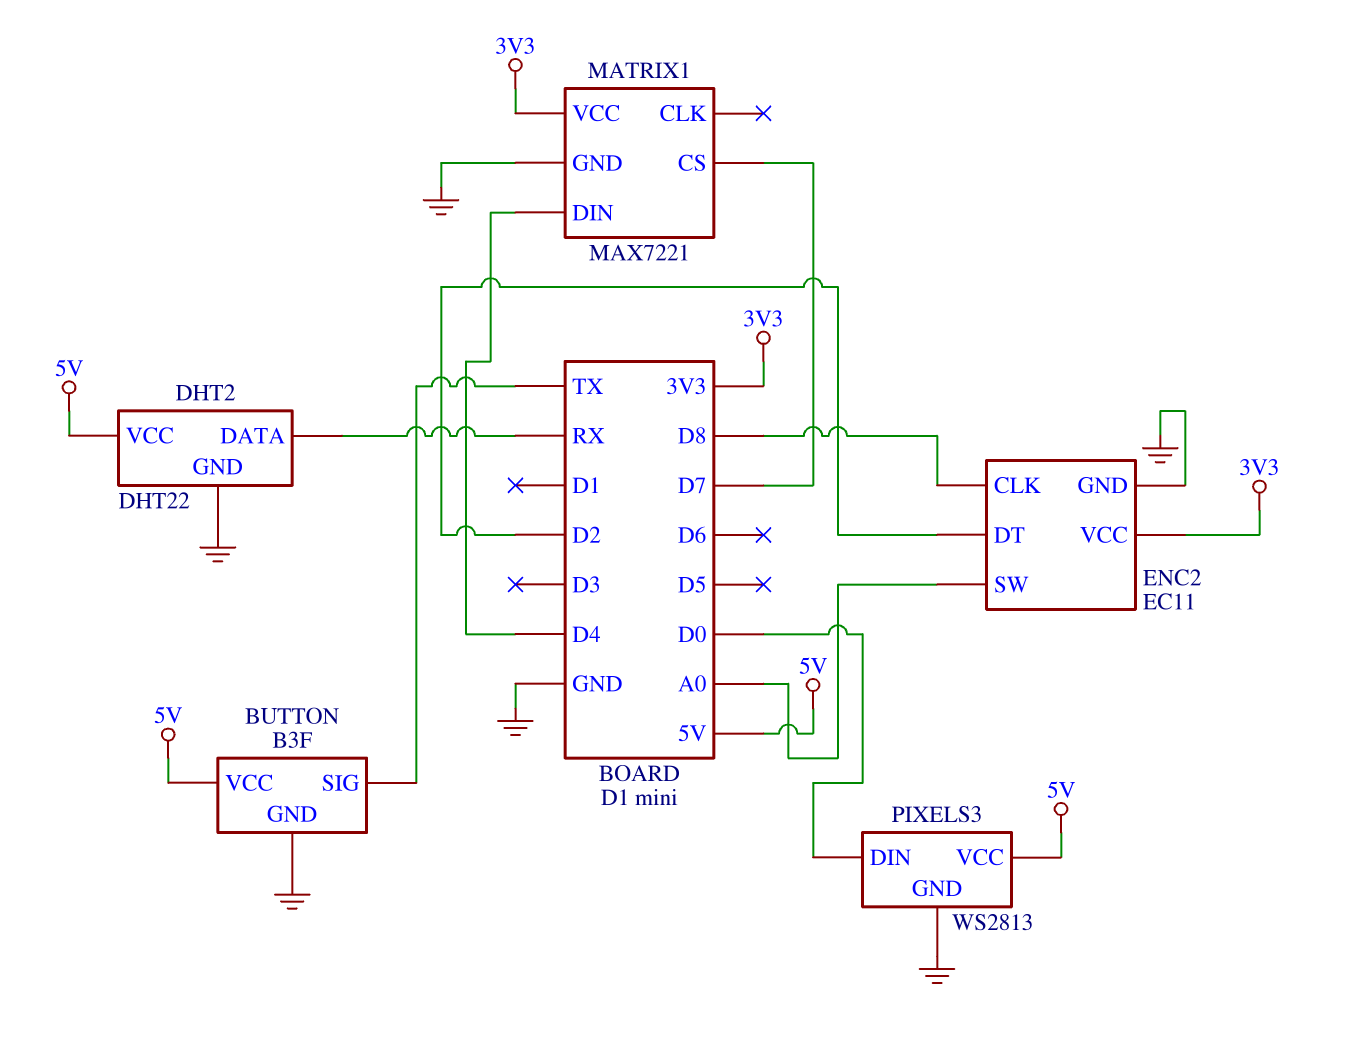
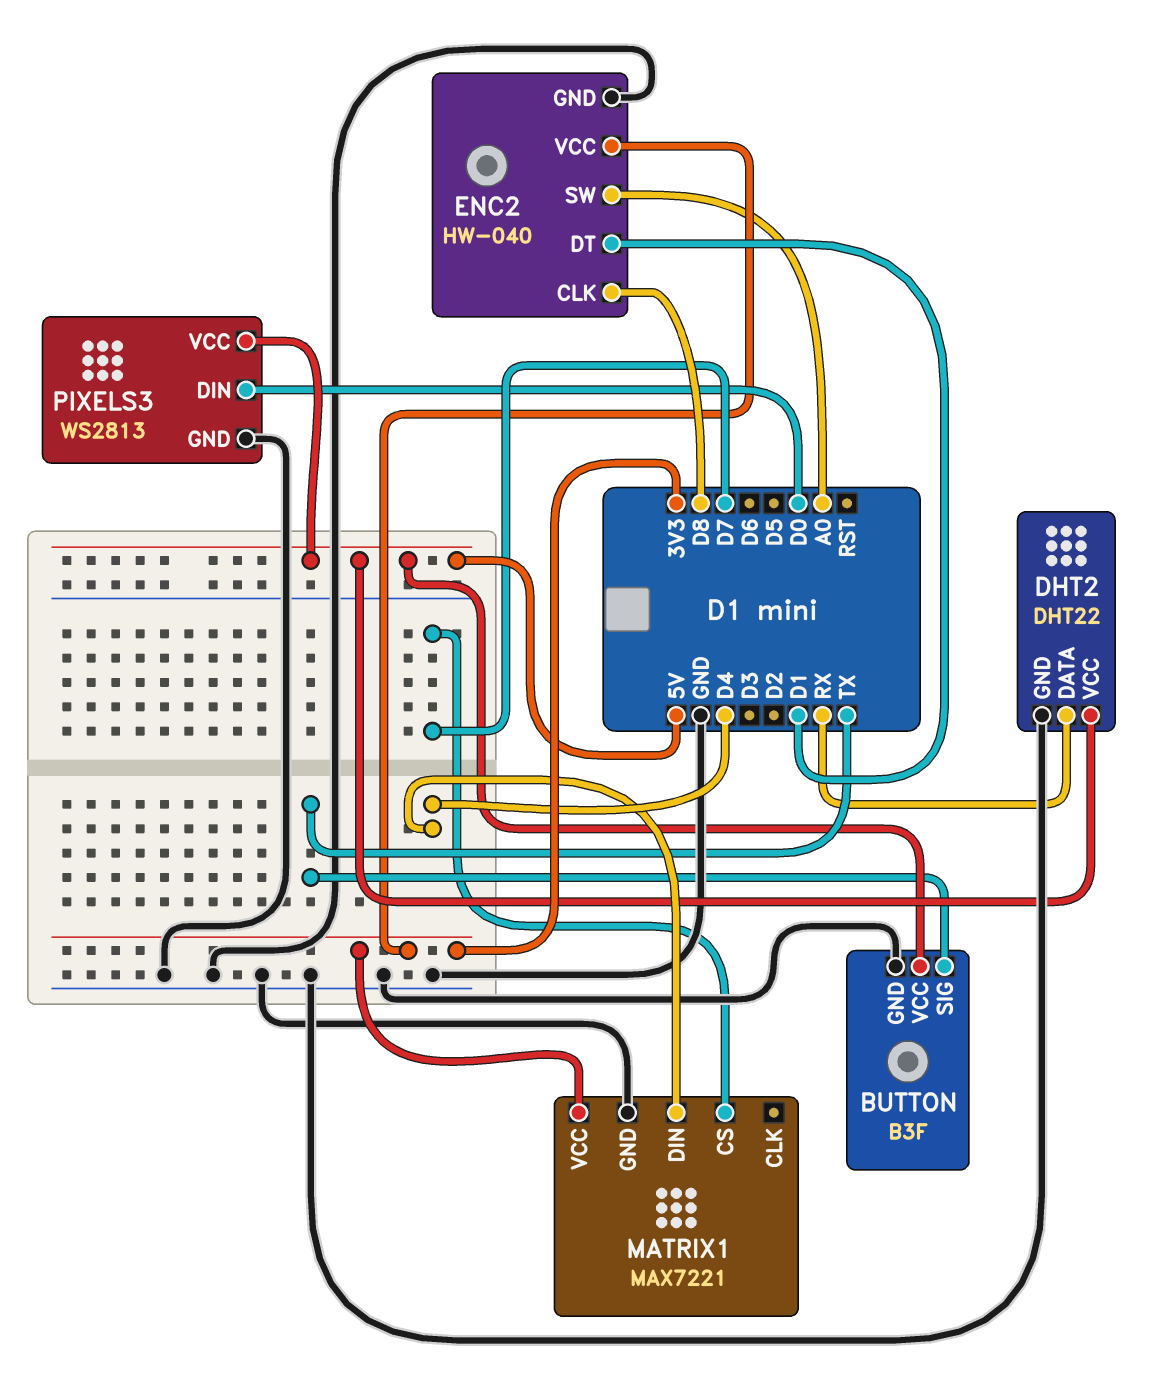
ENC2: EC11 -> HW-040
ENC2 pin DT: D2 -> D1

